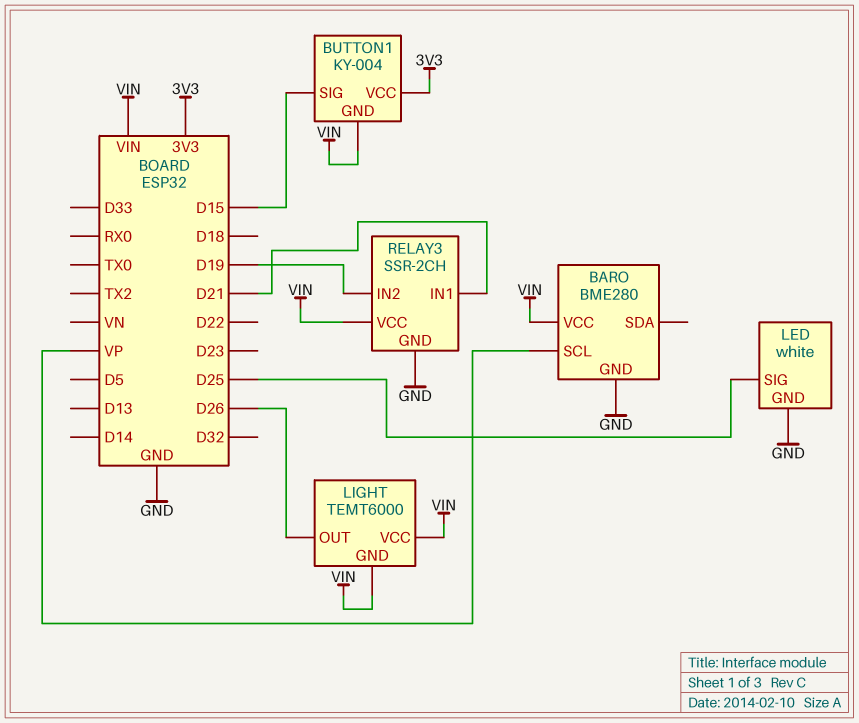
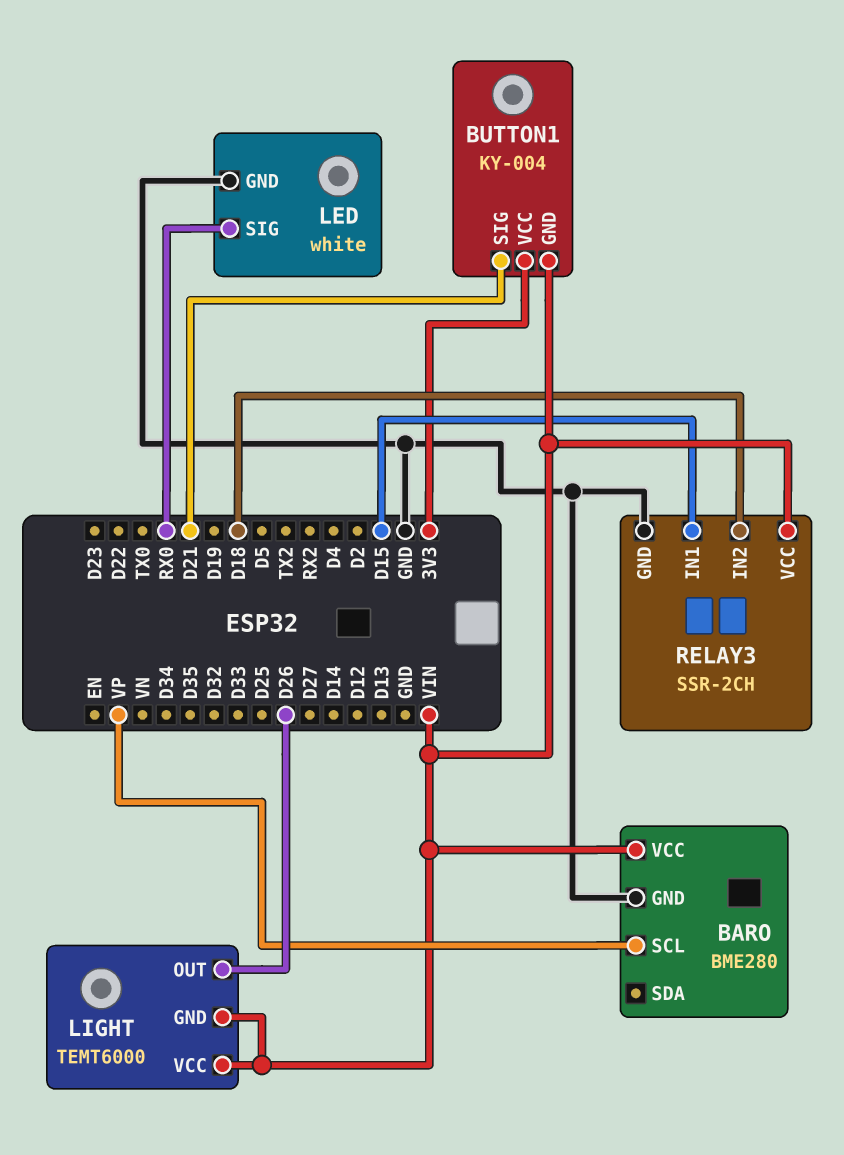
BUTTON1 pin SIG: D15 -> D21
LED pin SIG: D25 -> RX0
RELAY3 pin IN1: D21 -> D15
RELAY3 pin IN2: D19 -> D18

